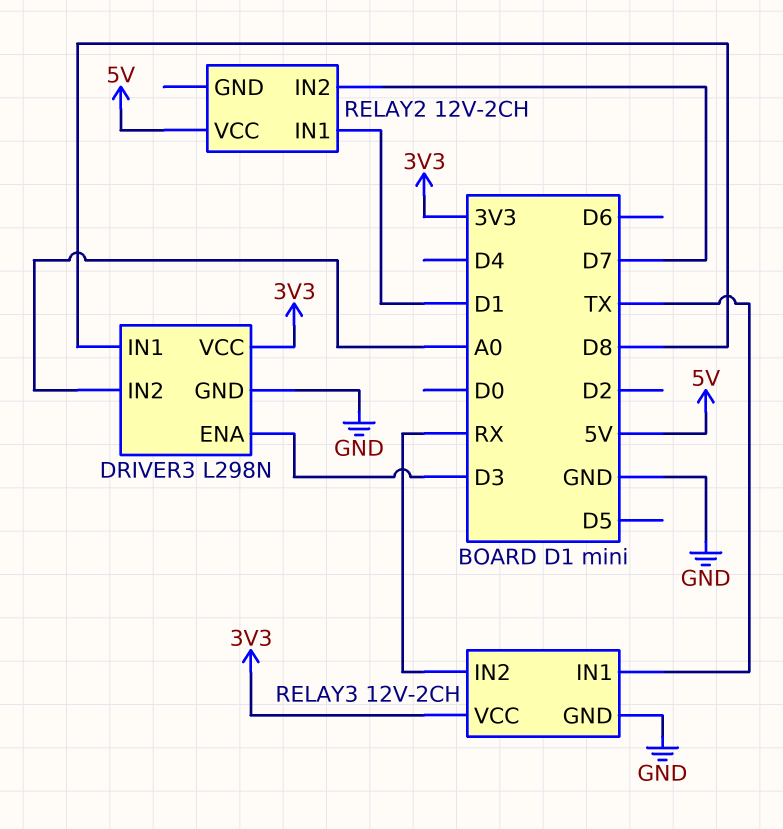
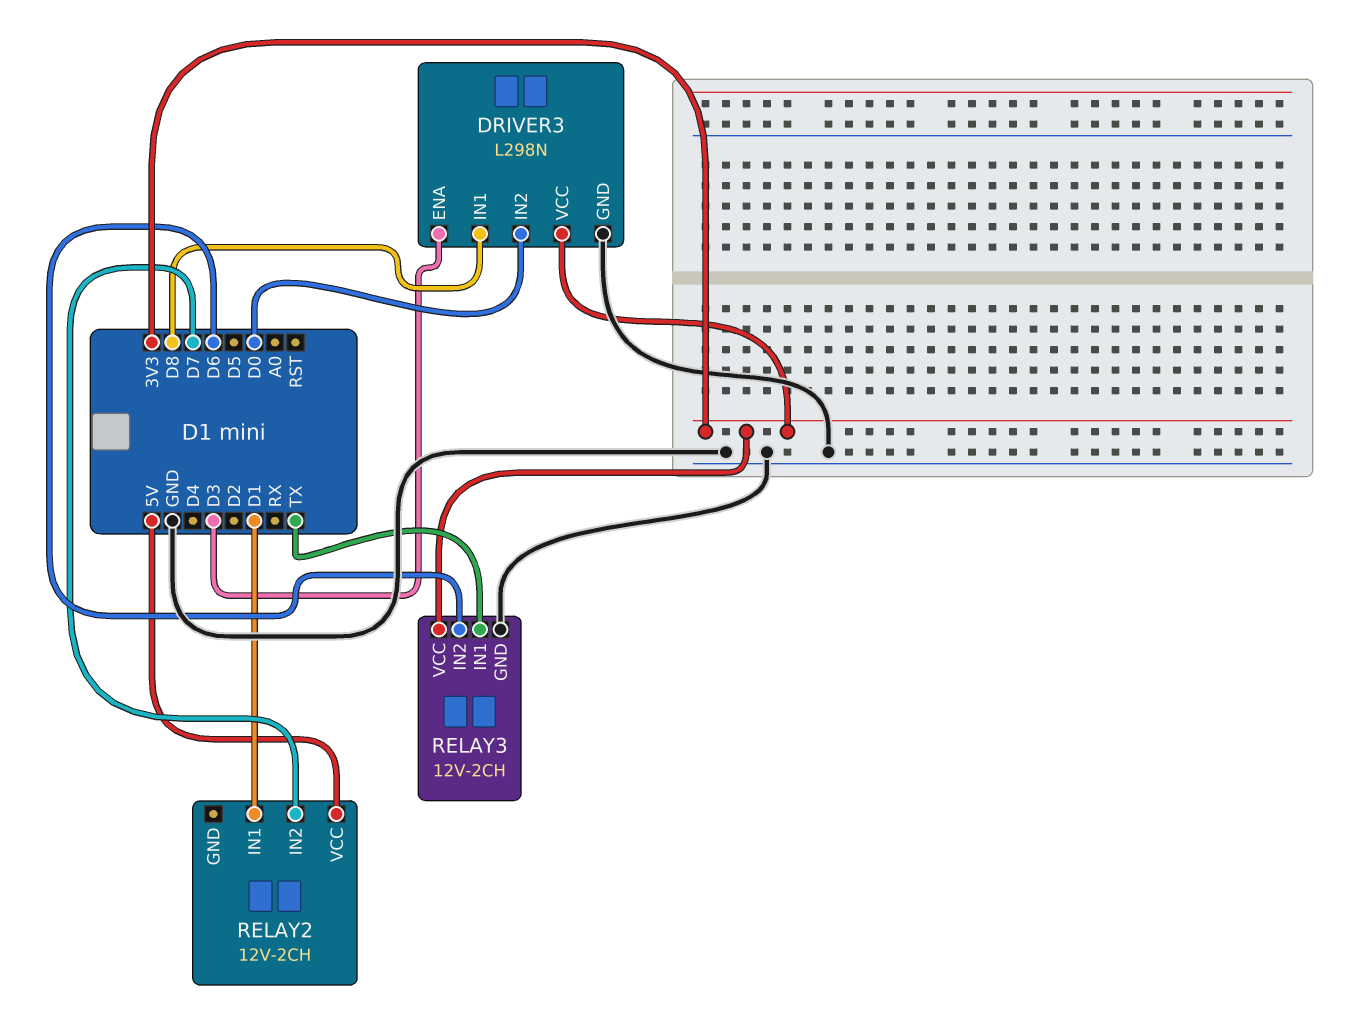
DRIVER3 pin IN2: A0 -> D0
RELAY3 pin IN2: RX -> D6

